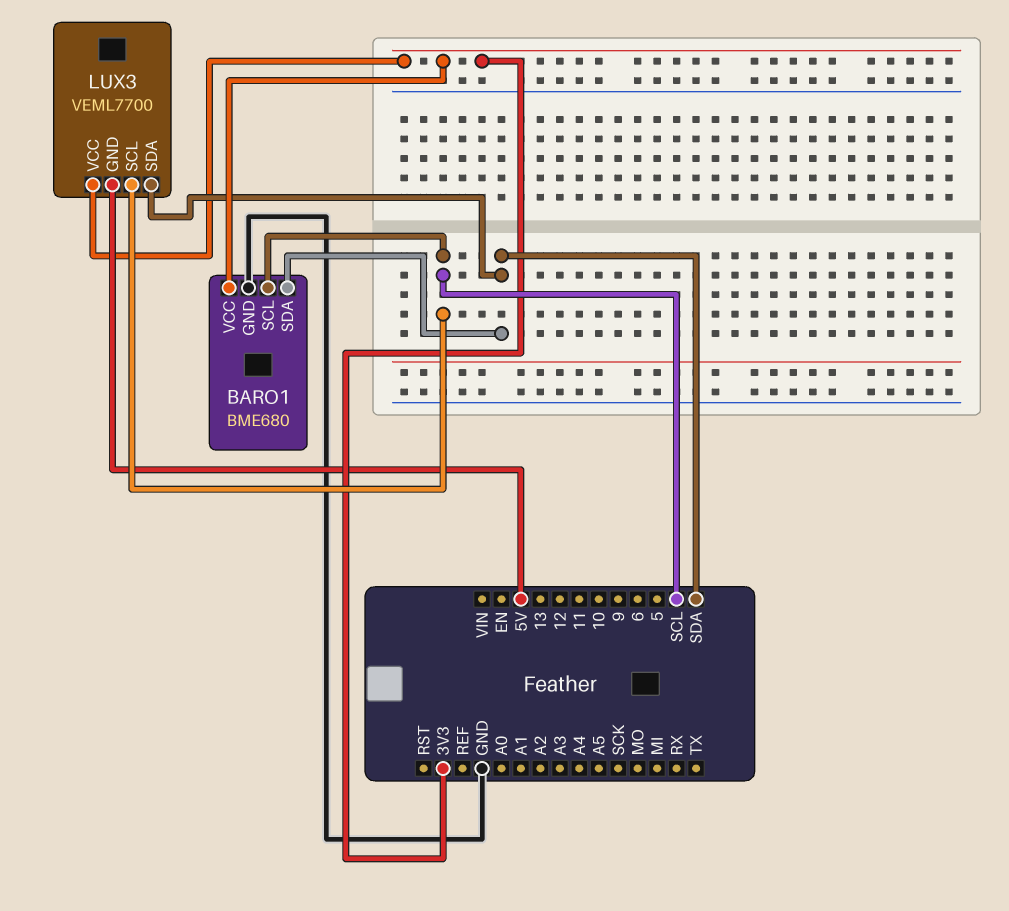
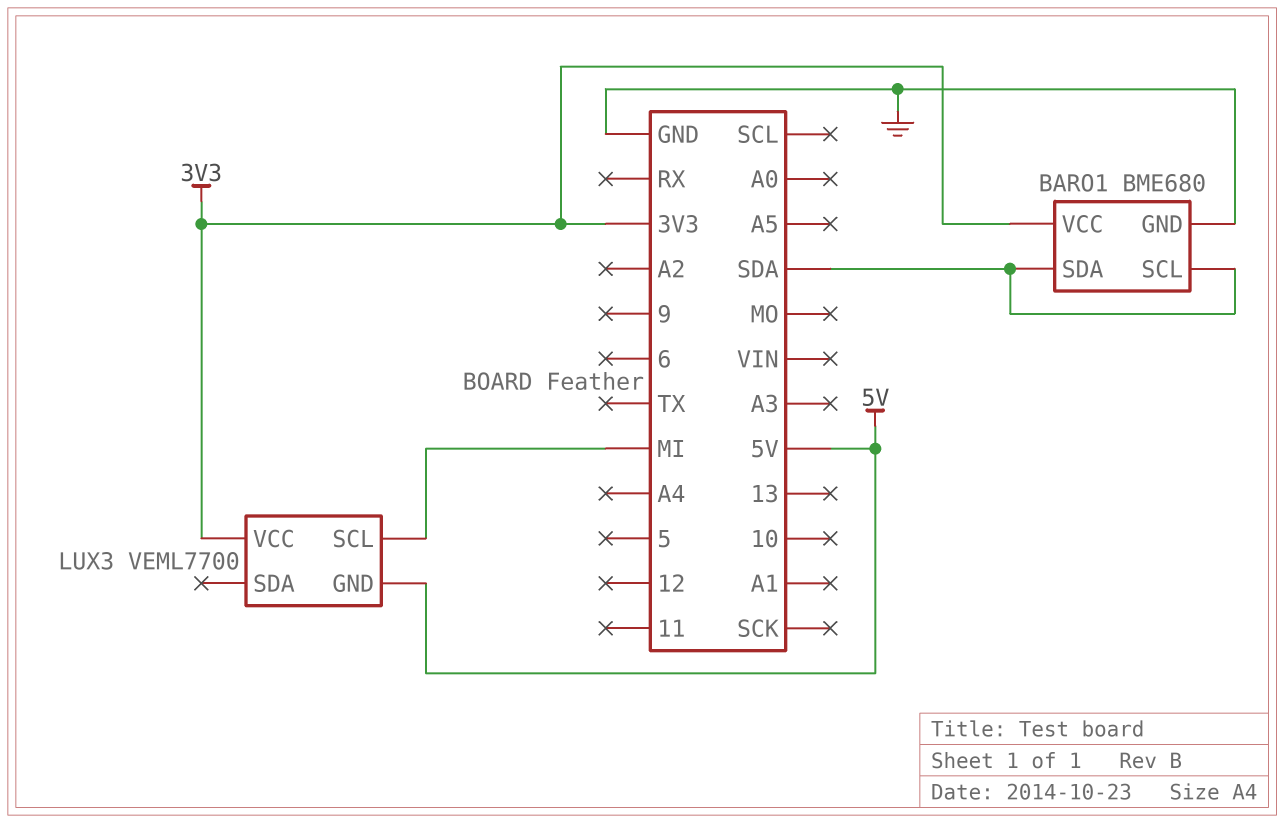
BARO1 pin SCL: SCL -> SDA
LUX3 pin SCL: SCL -> MI
LUX3 pin SDA: SDA -> none

